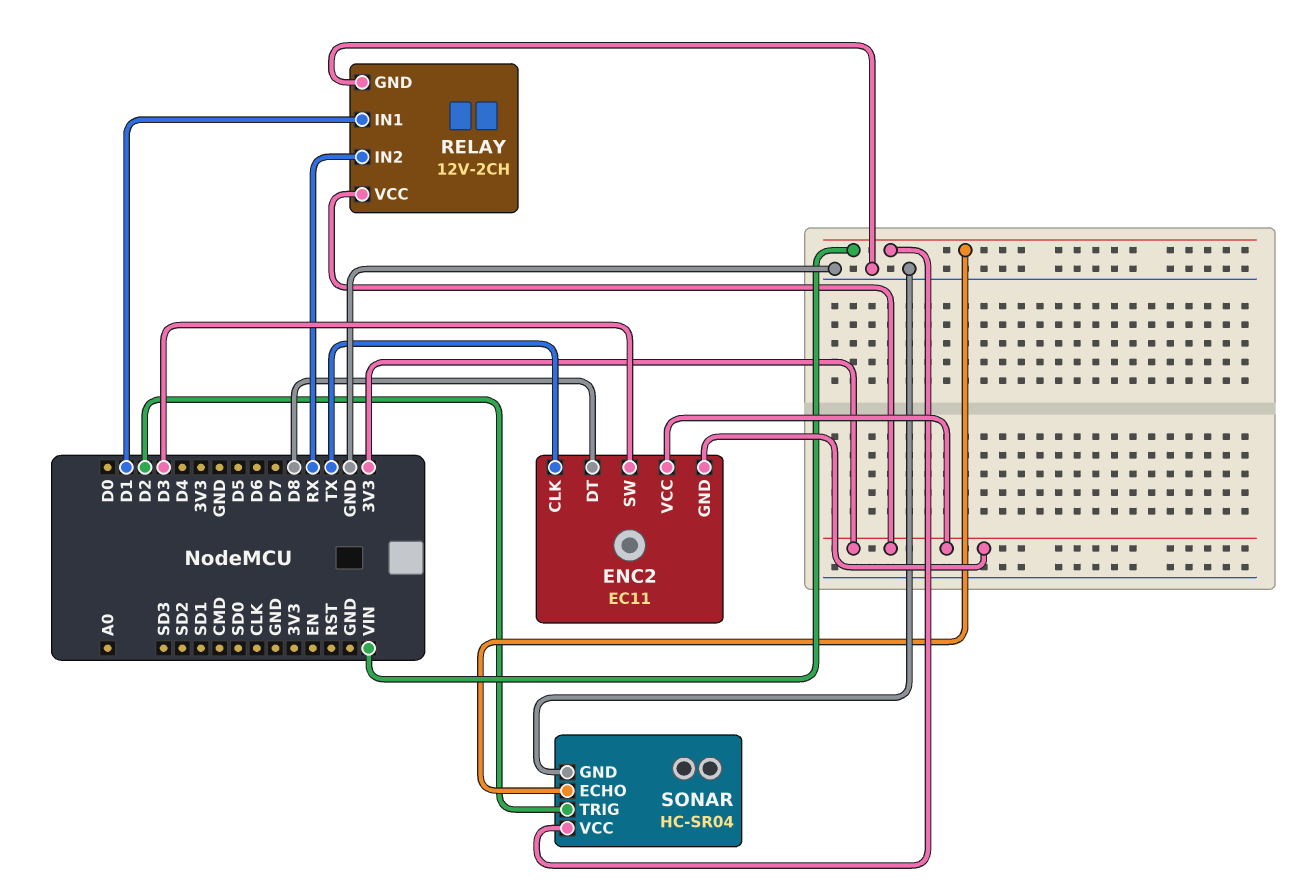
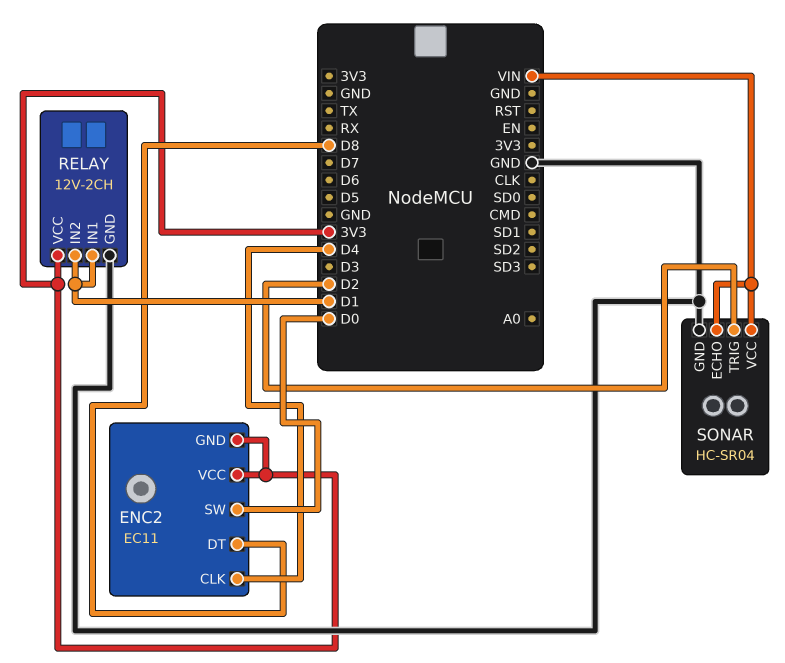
ENC2 pin CLK: TX -> D4
ENC2 pin SW: D3 -> D0
RELAY pin IN2: RX -> D1

